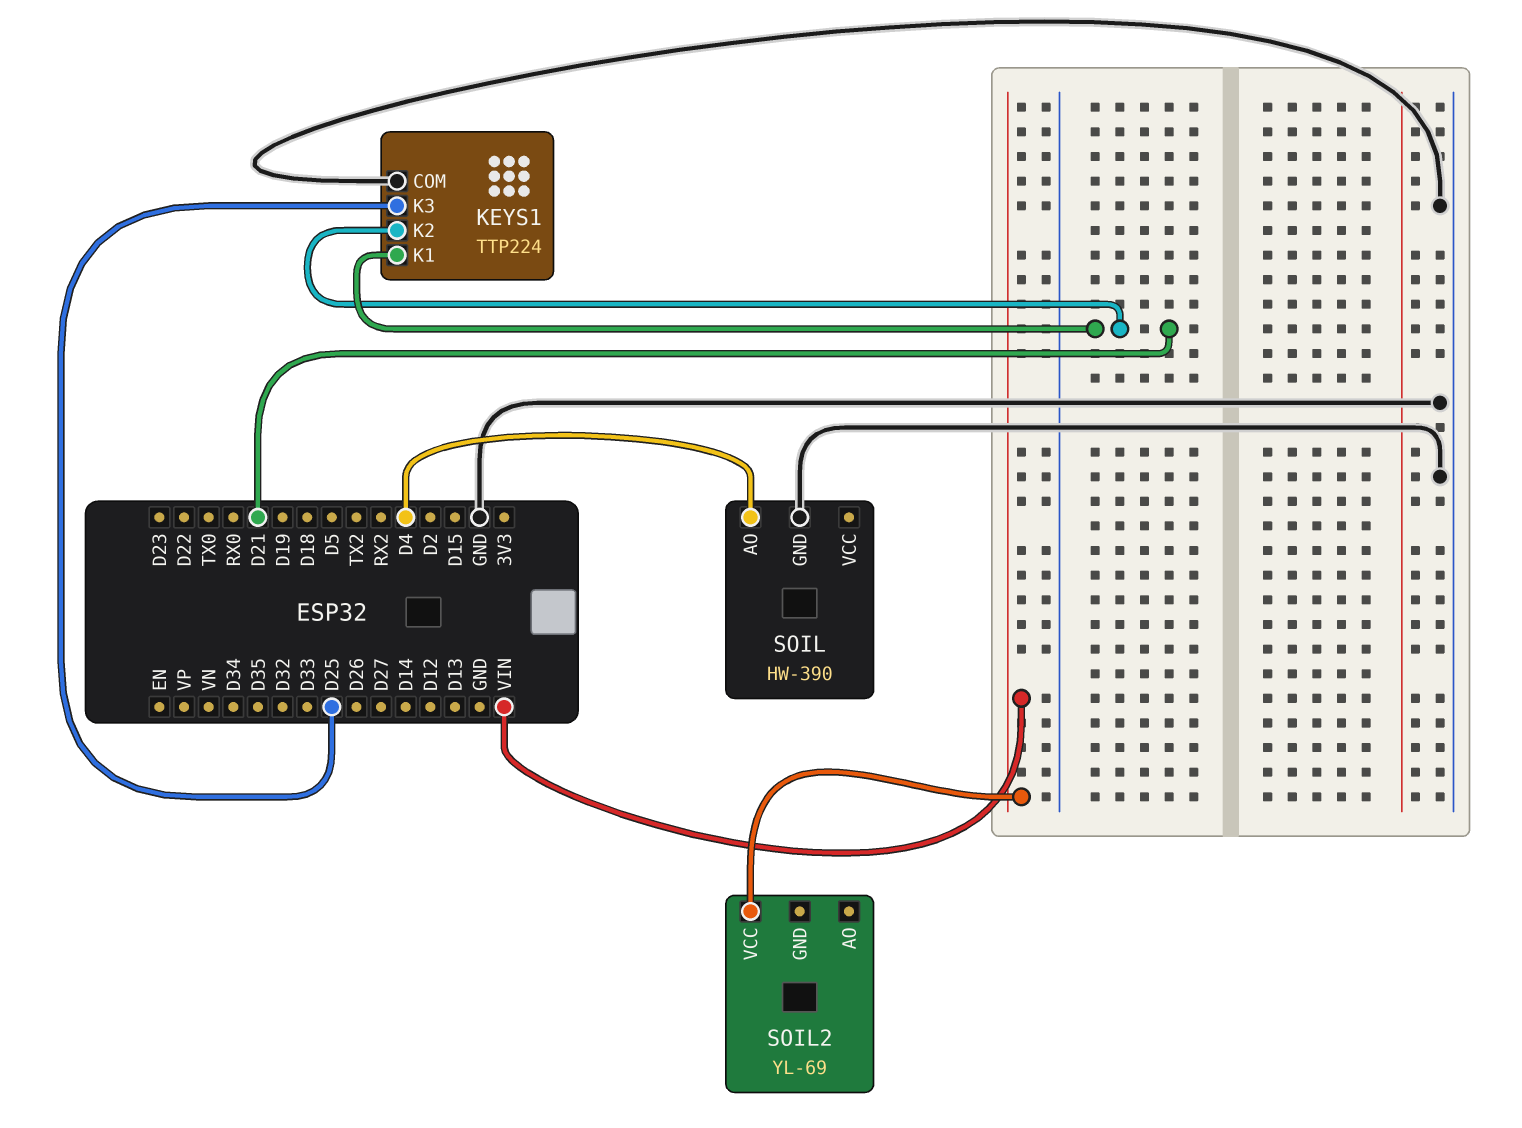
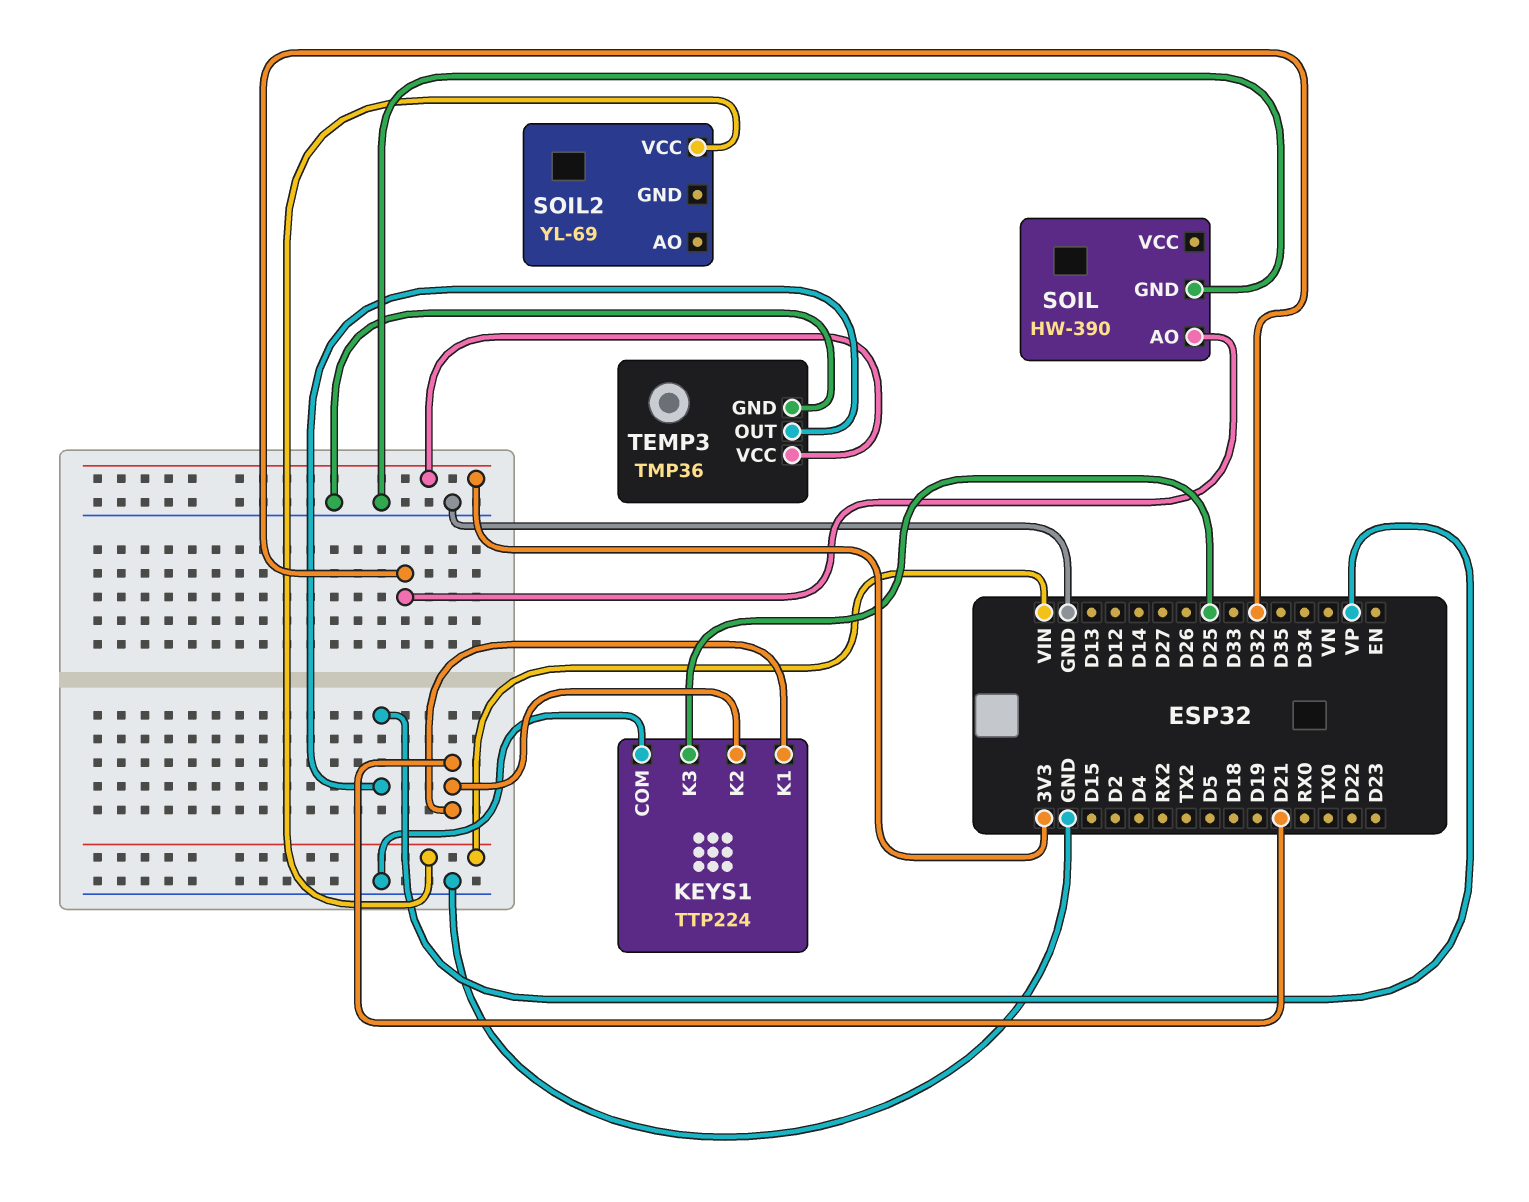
SOIL pin AO: D4 -> D32
TEMP3: none -> TMP36
TEMP3 pin GND: none -> GND
TEMP3 pin OUT: none -> VP
TEMP3 pin VCC: none -> 3V3

